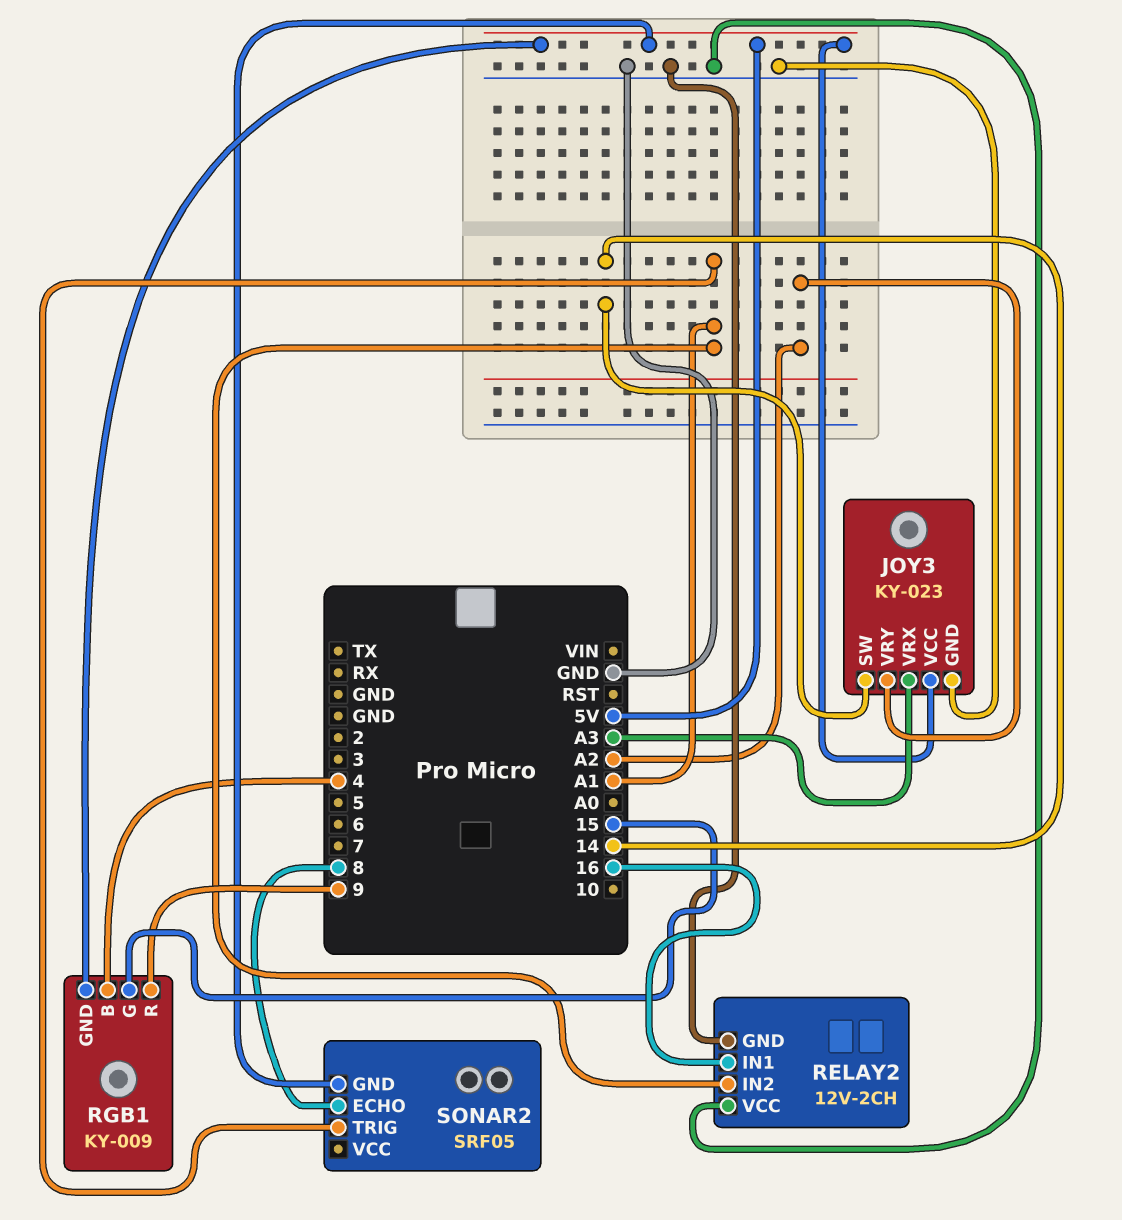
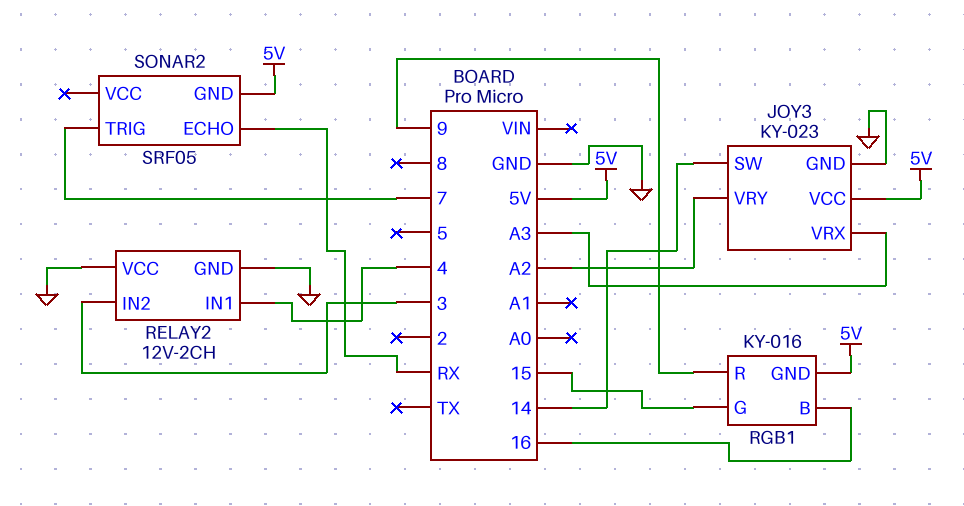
RELAY2 pin IN1: 16 -> 4
RELAY2 pin IN2: A1 -> 3
RGB1: KY-009 -> KY-016
RGB1 pin B: 4 -> 16
SONAR2 pin ECHO: 8 -> RX
SONAR2 pin TRIG: A1 -> 7

